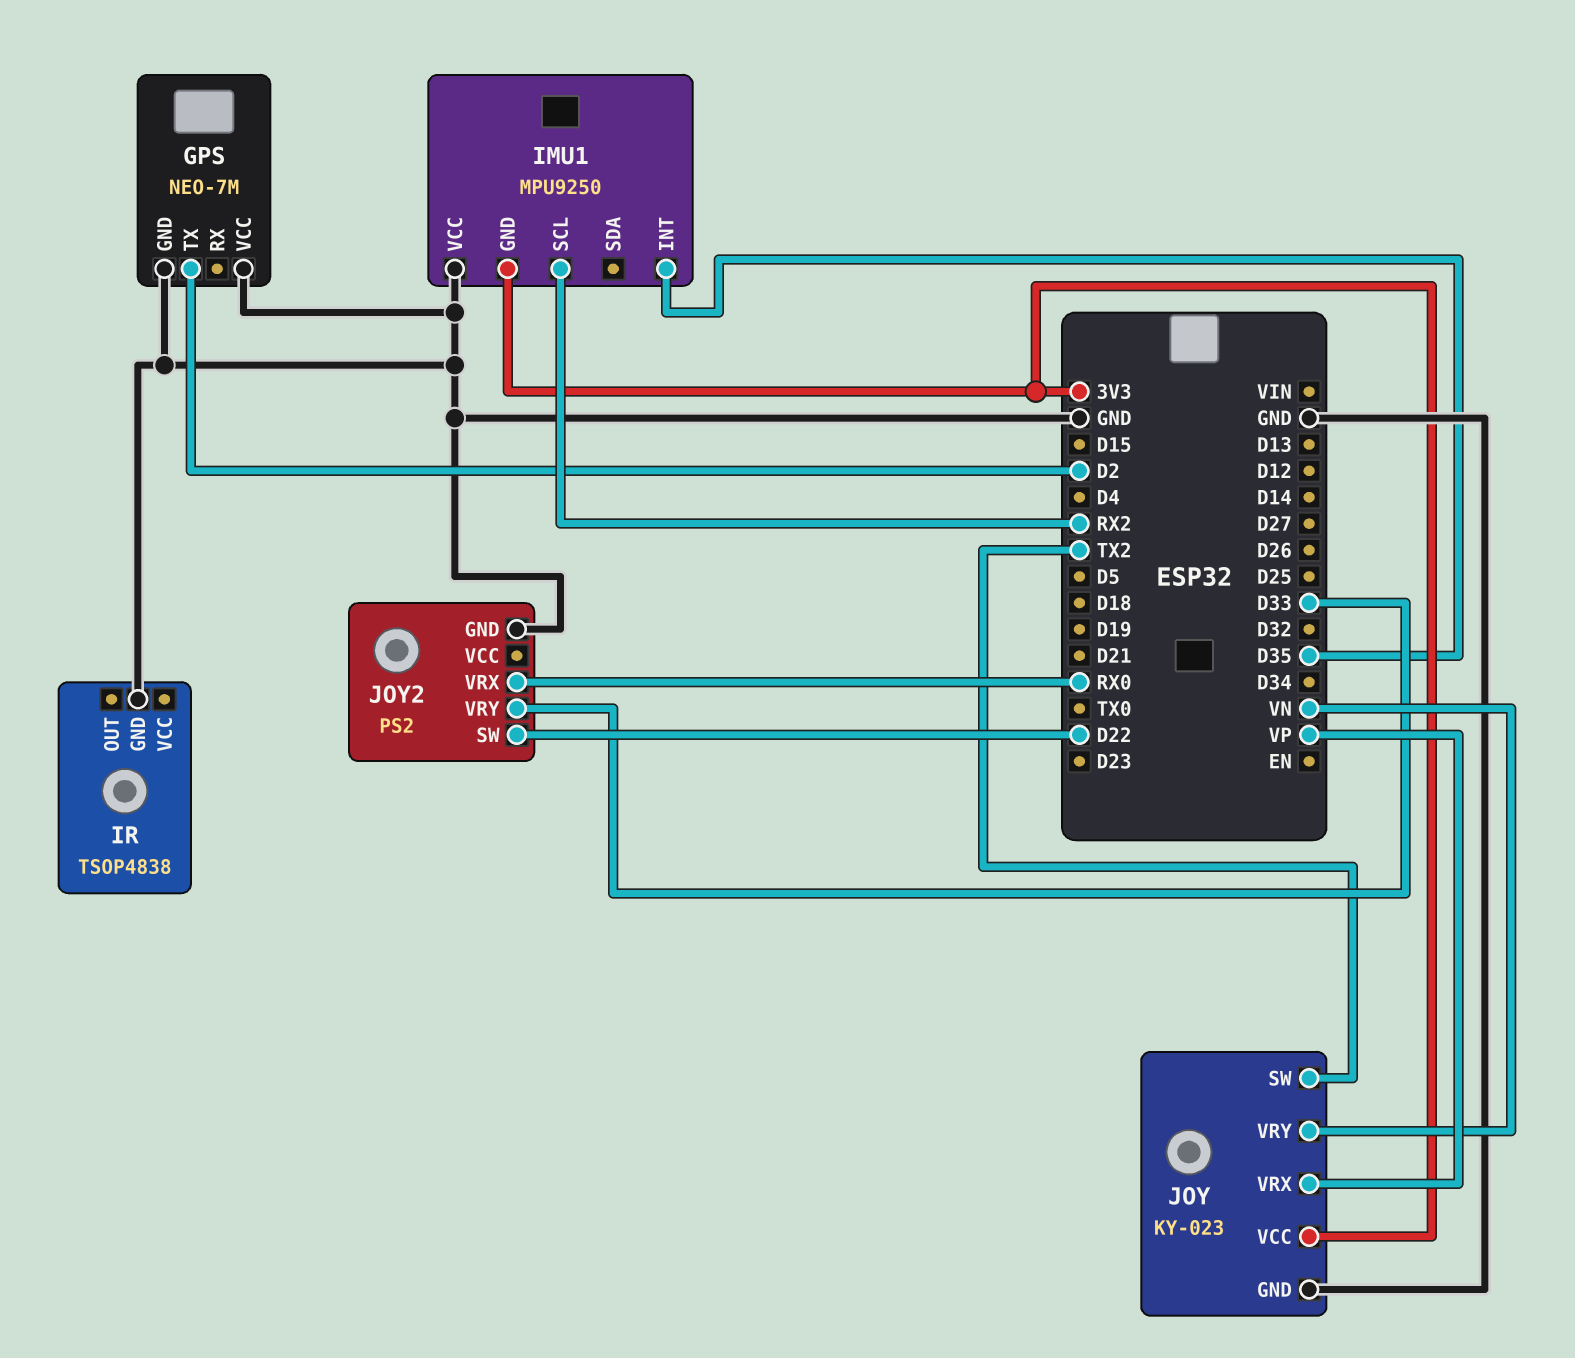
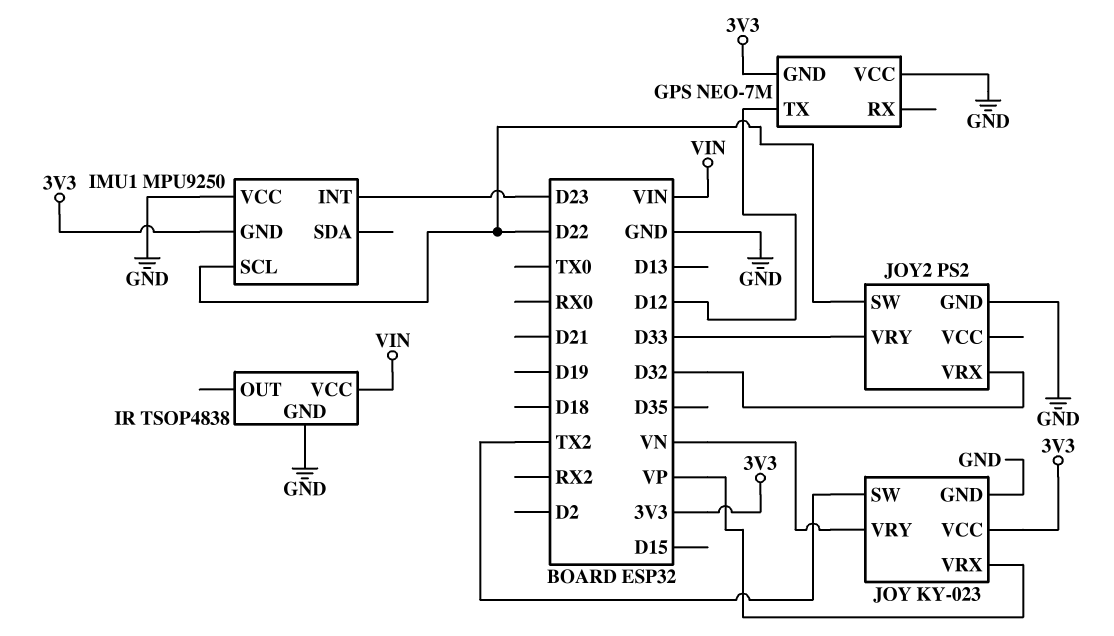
GPS pin GND: GND -> 3V3
GPS pin TX: D2 -> D12
IMU1 pin INT: D35 -> D23
IMU1 pin SCL: RX2 -> D22
IR pin VCC: none -> VIN
JOY2 pin VRX: RX0 -> D32

